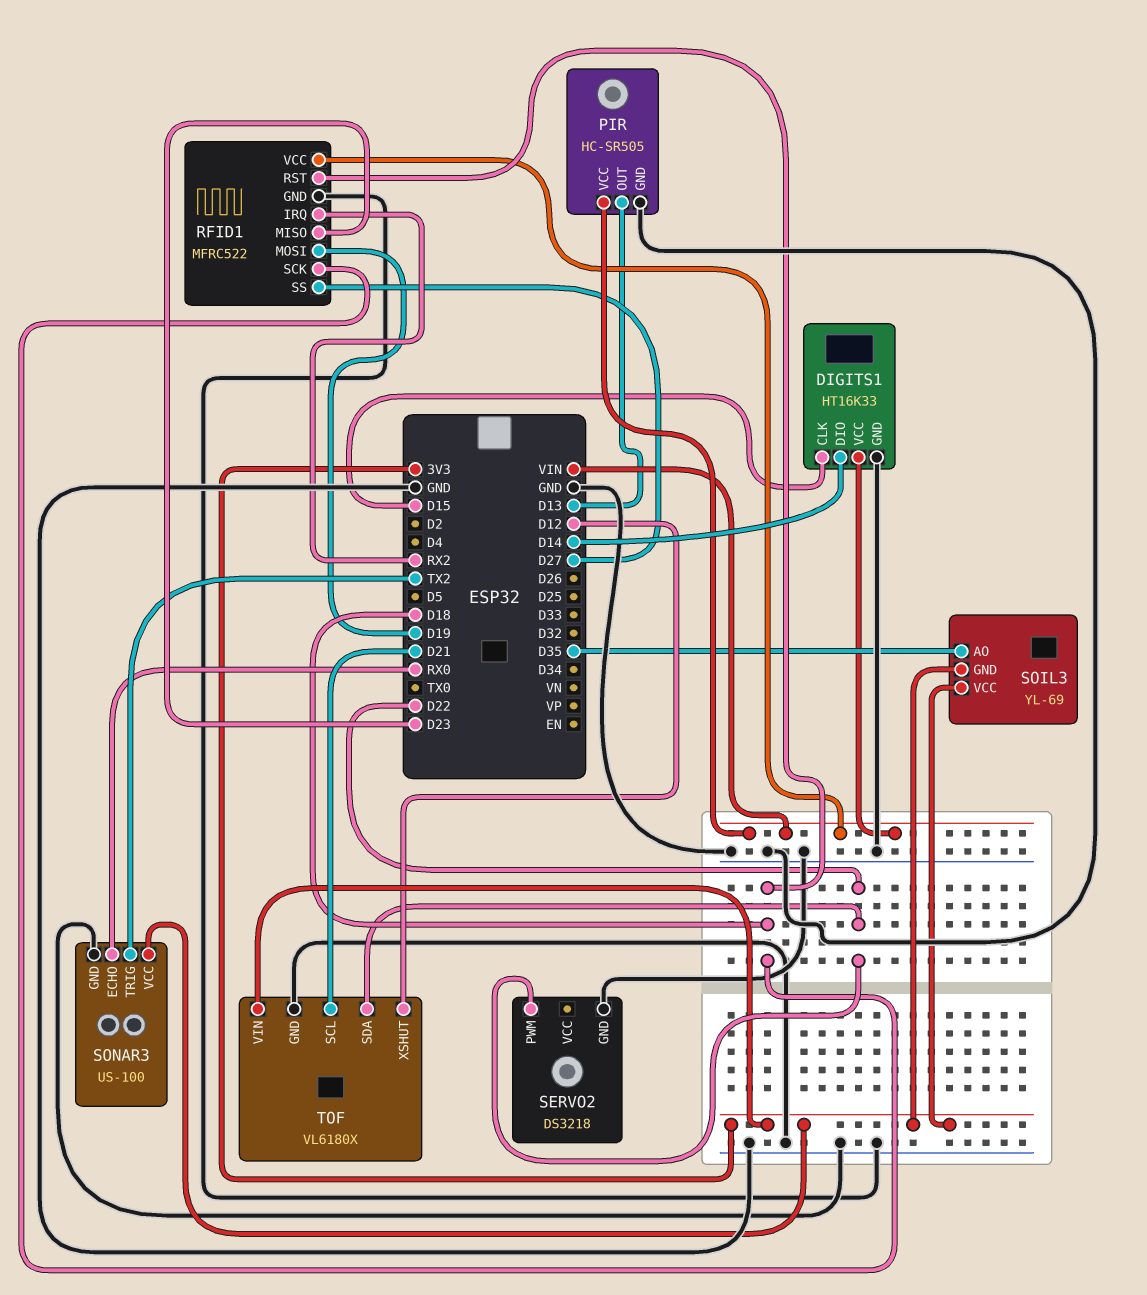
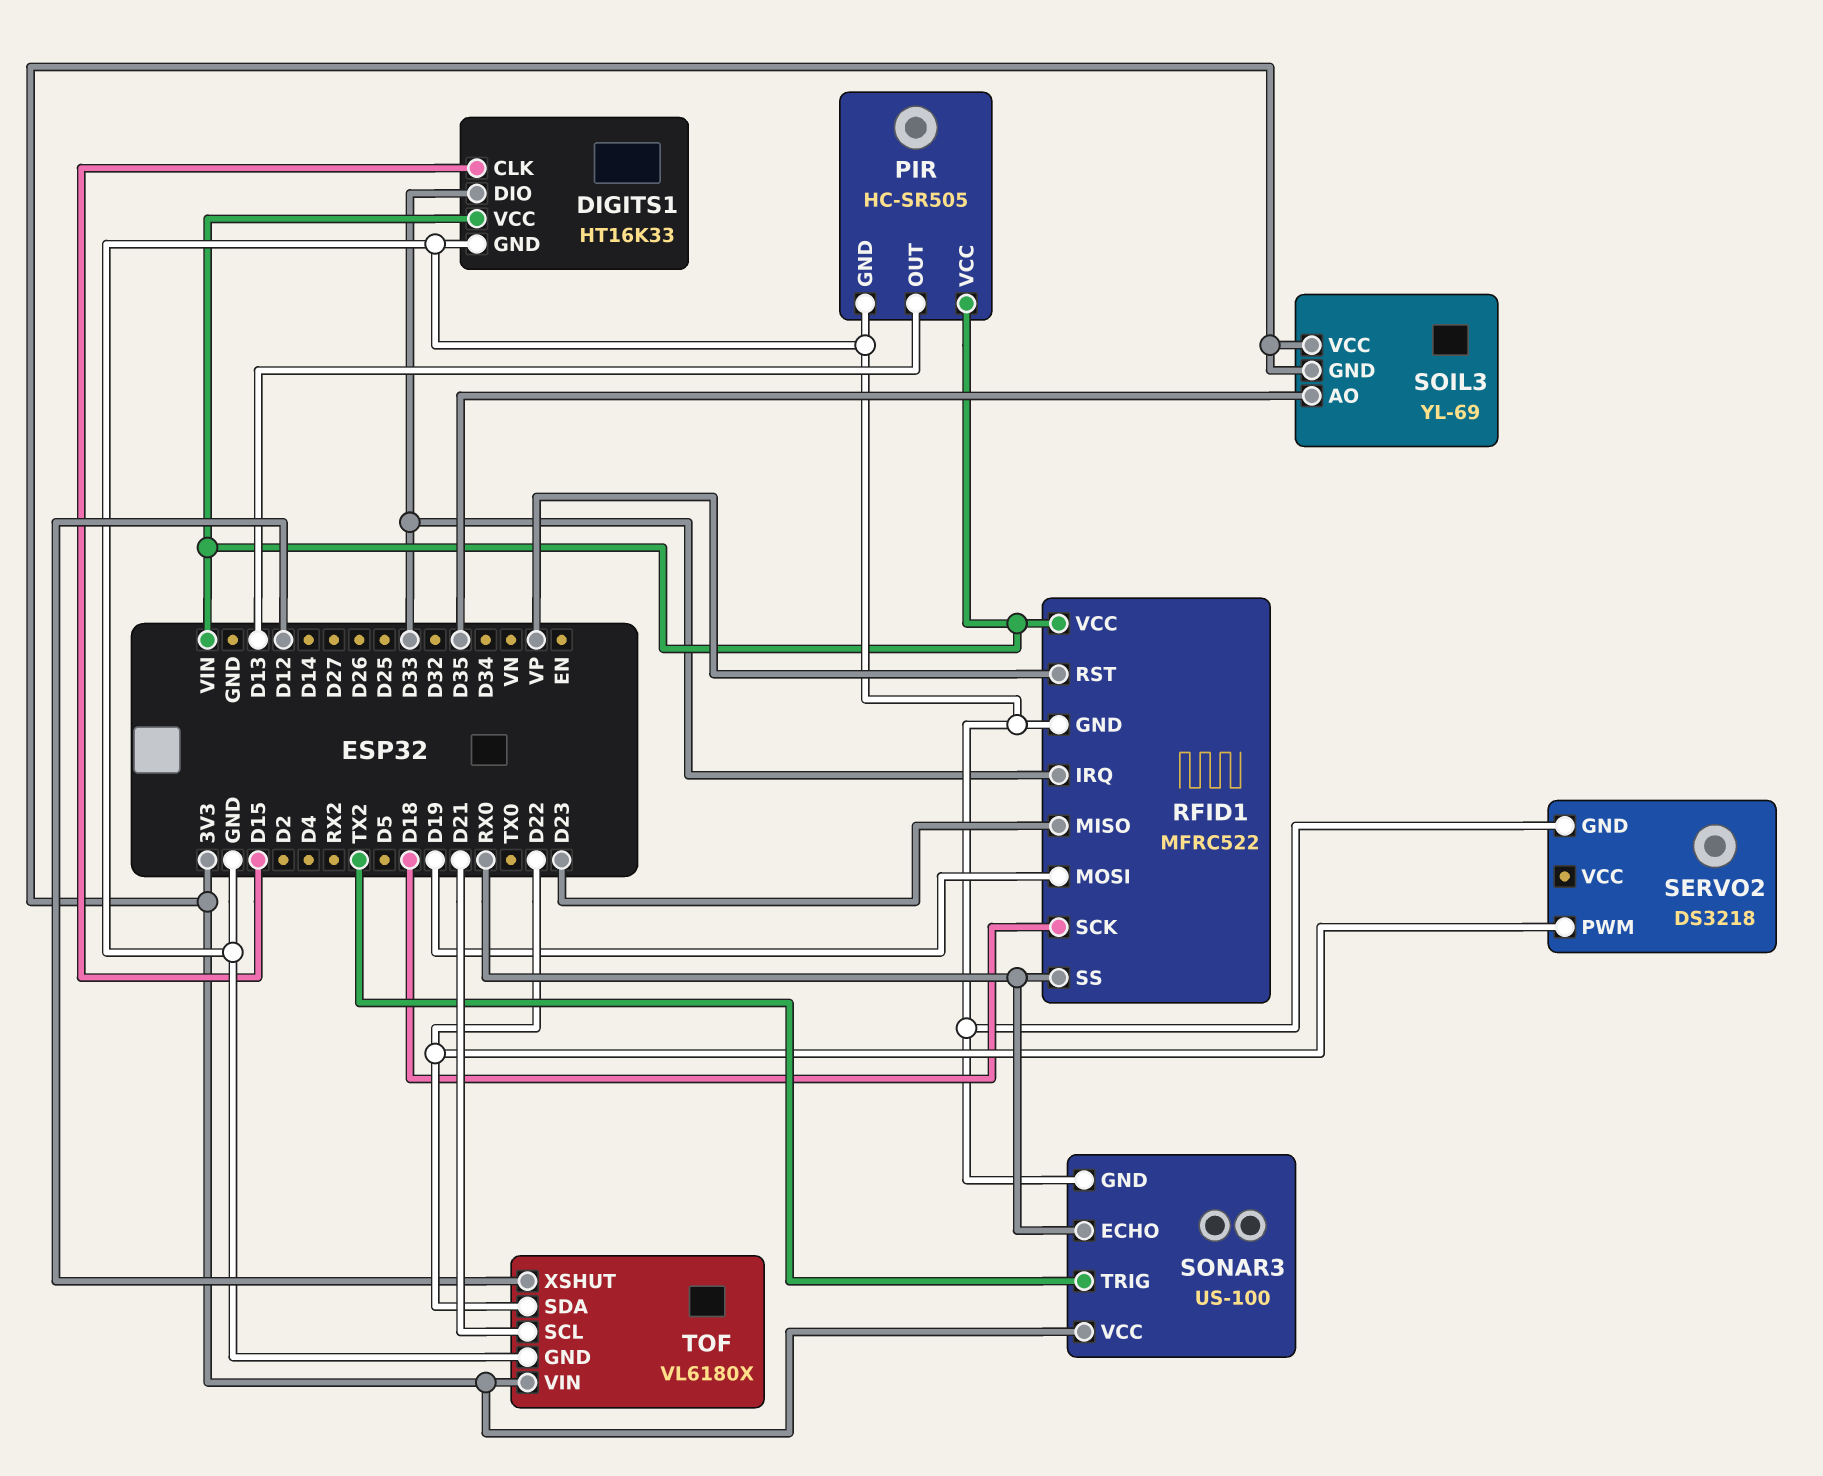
DIGITS1 pin DIO: D14 -> D33
RFID1 pin IRQ: RX2 -> D33
RFID1 pin RST: D18 -> VP
RFID1 pin SS: D27 -> RX0

